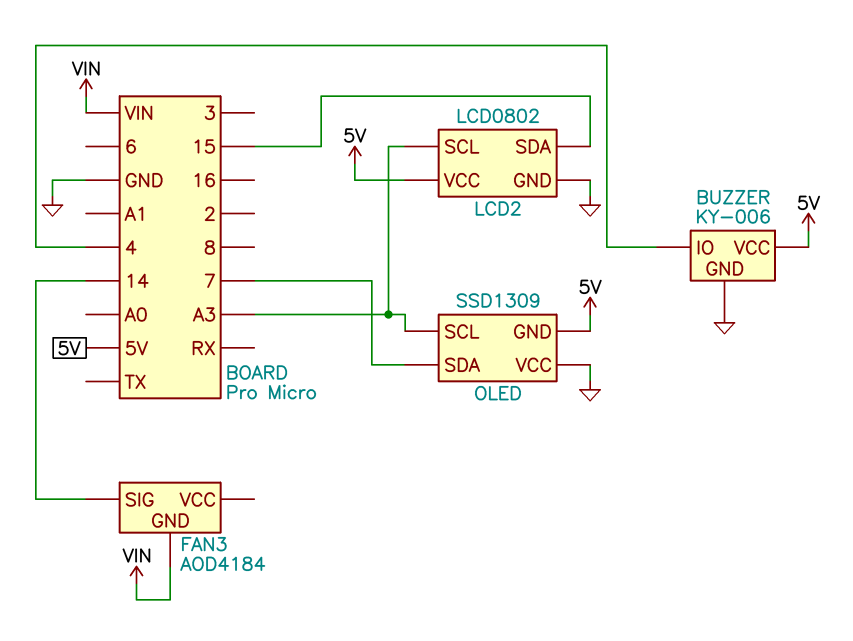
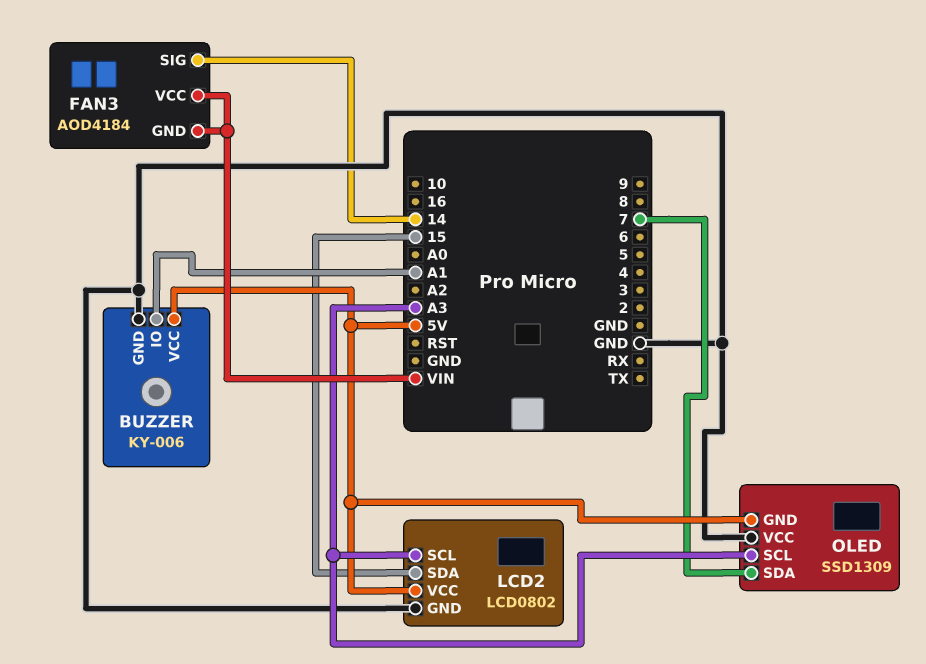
BUZZER pin IO: 4 -> A1
FAN3 pin VCC: none -> VIN

